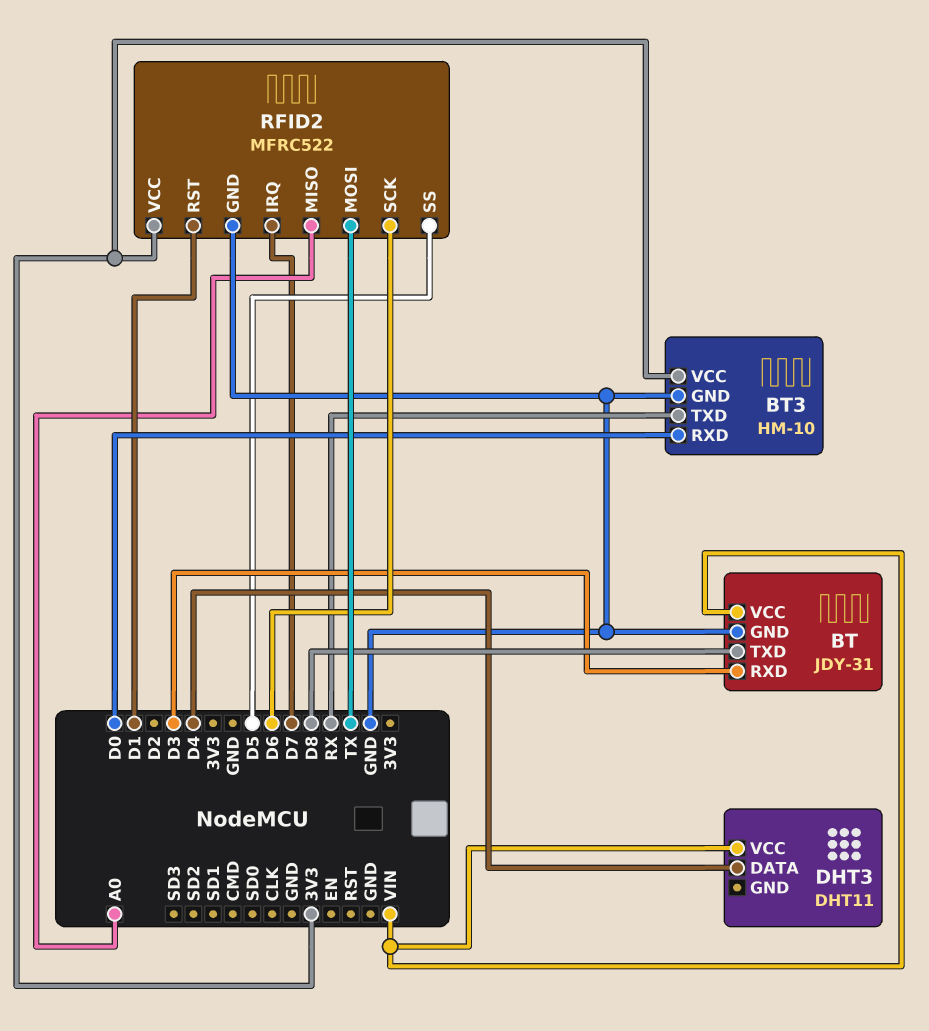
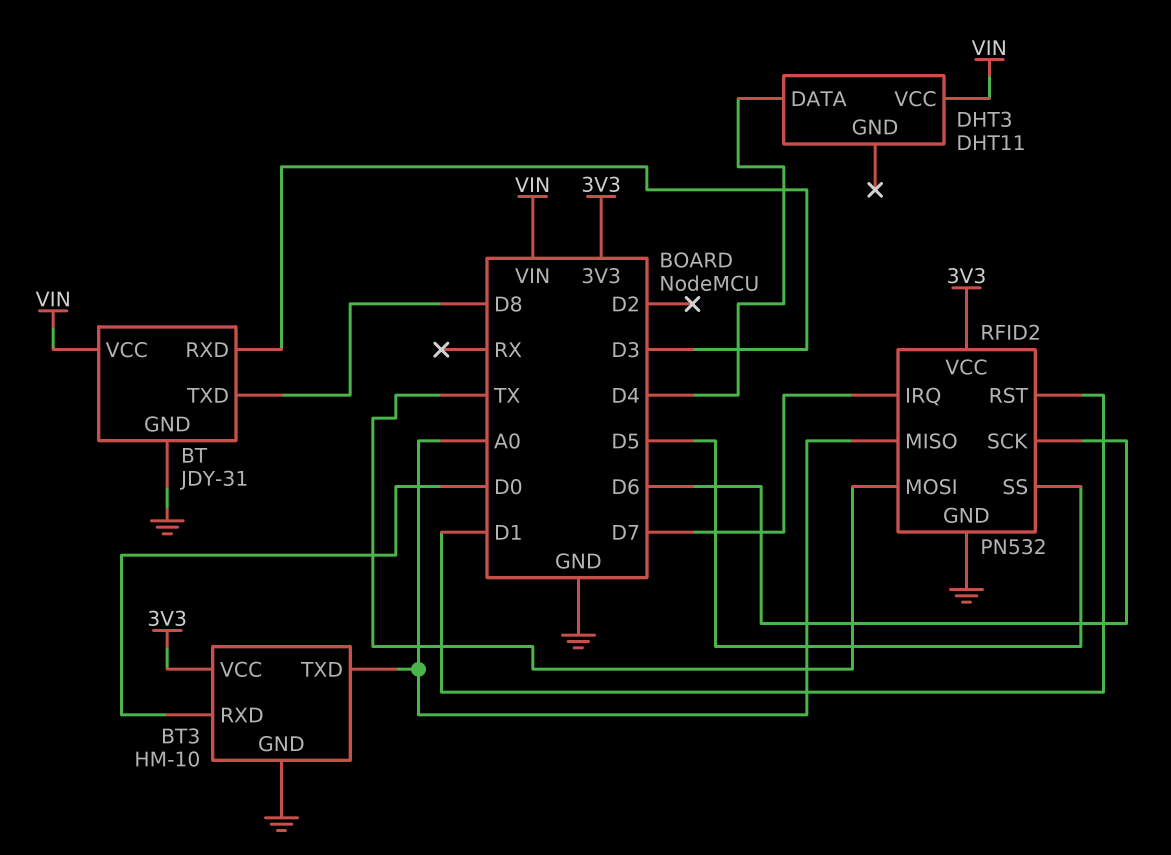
BT3 pin TXD: RX -> A0
RFID2: MFRC522 -> PN532

